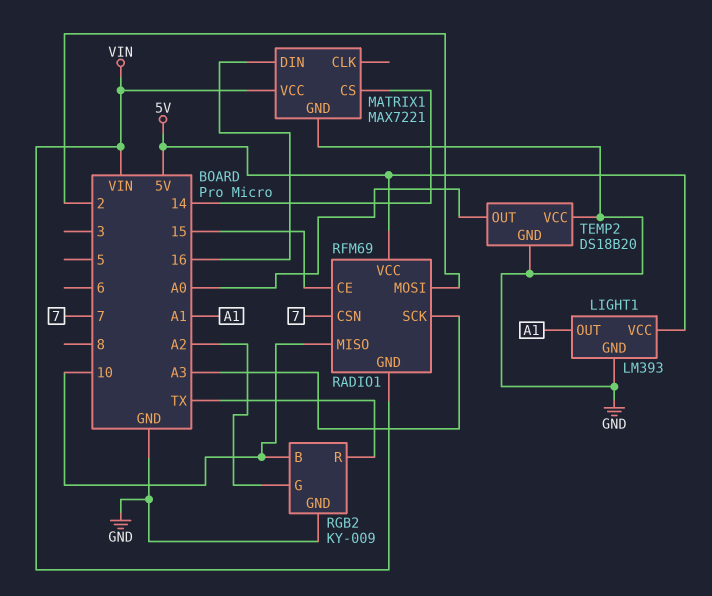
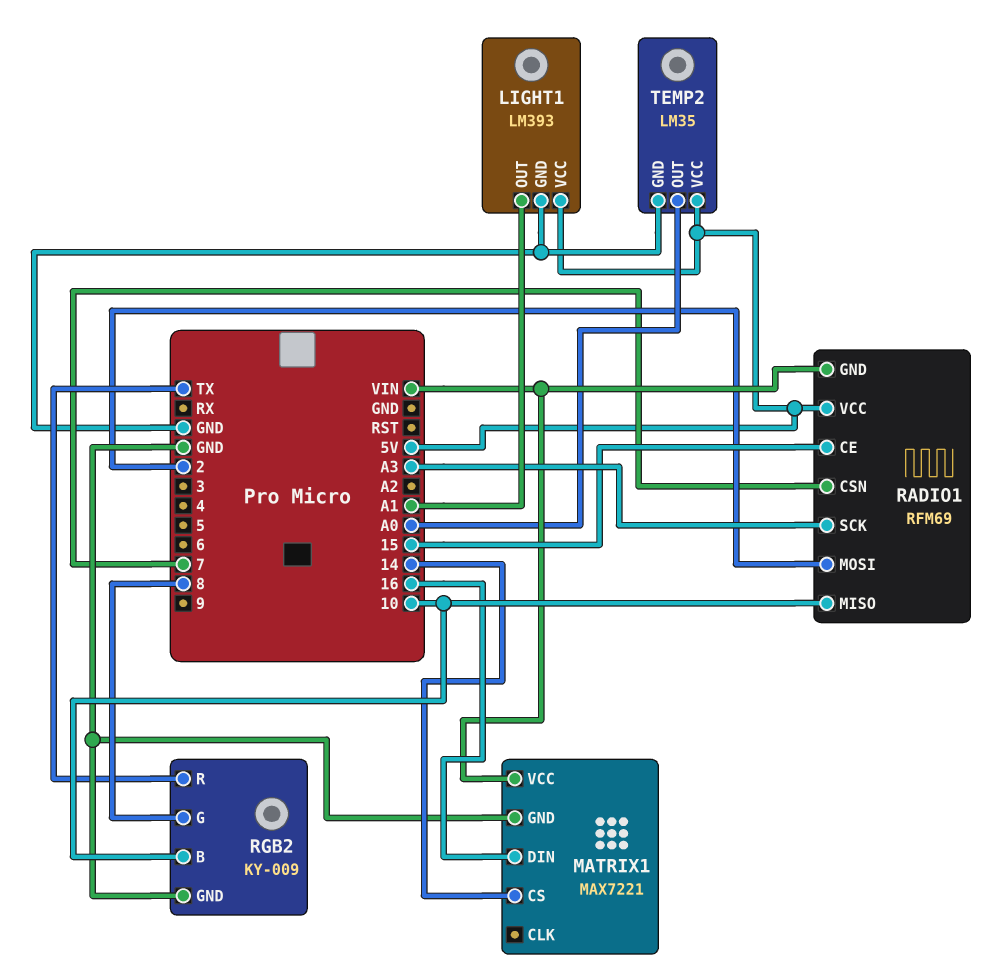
RGB2 pin G: A2 -> 8
TEMP2: DS18B20 -> LM35
TEMP2 pin VCC: GND -> 5V

